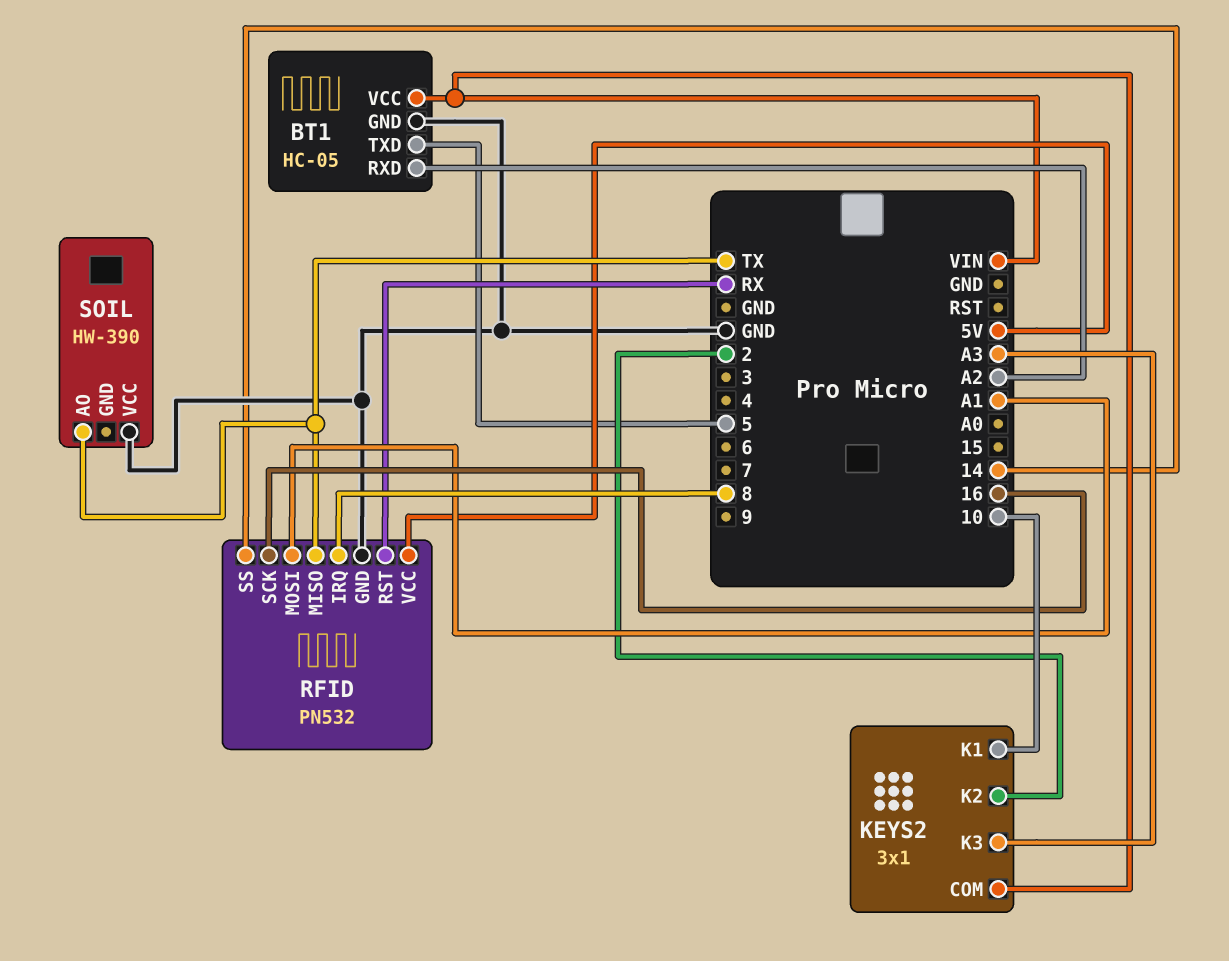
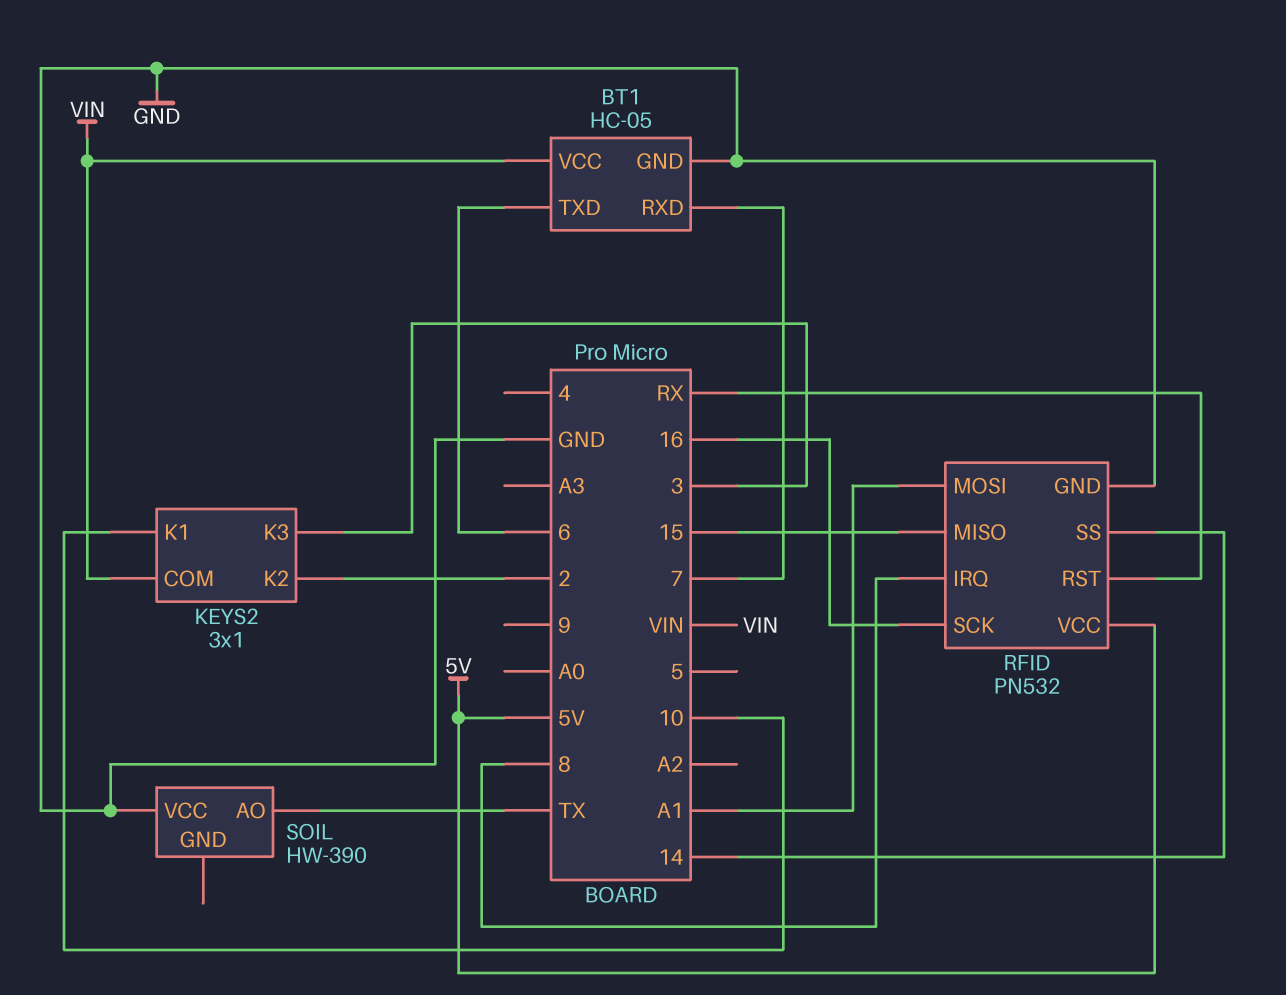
BT1 pin RXD: A2 -> 7
BT1 pin TXD: 5 -> 6
KEYS2 pin K3: A3 -> 3
RFID pin MISO: TX -> 15

